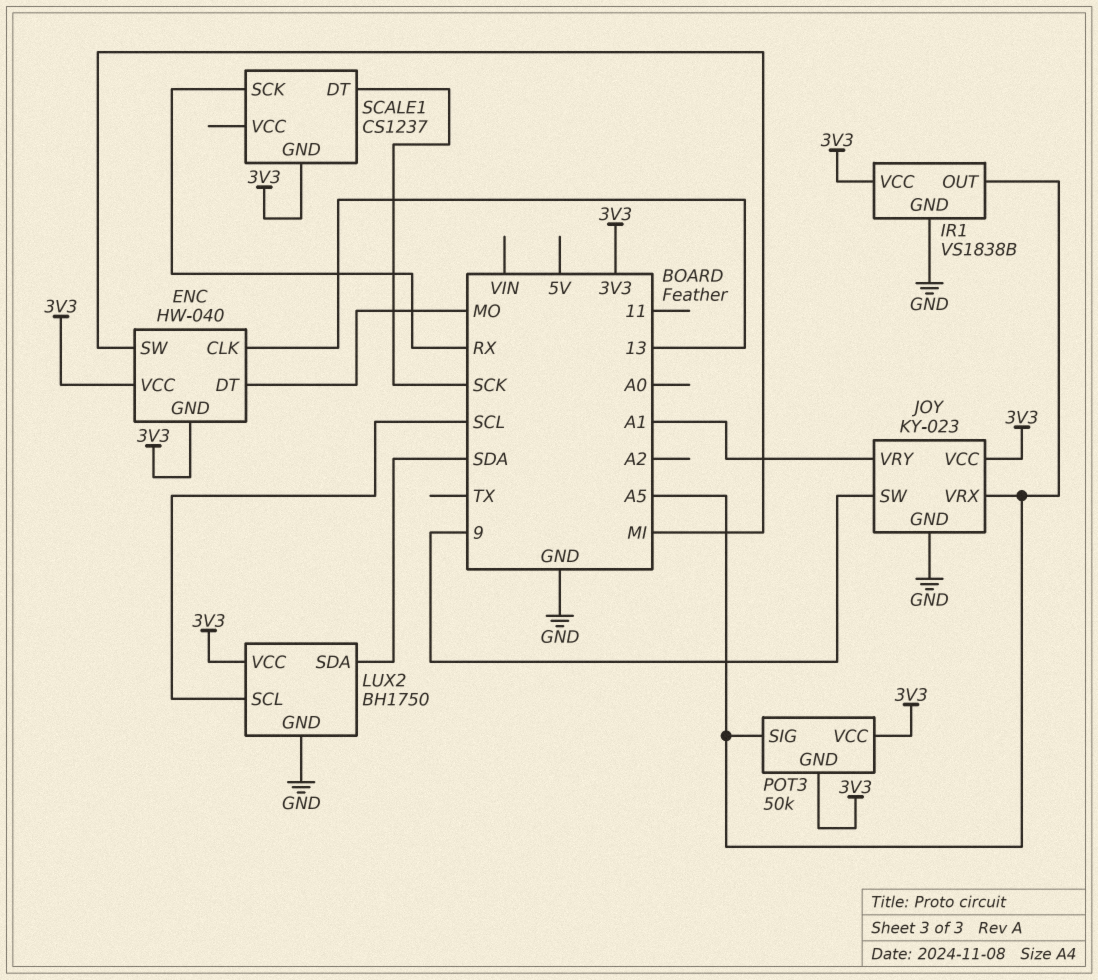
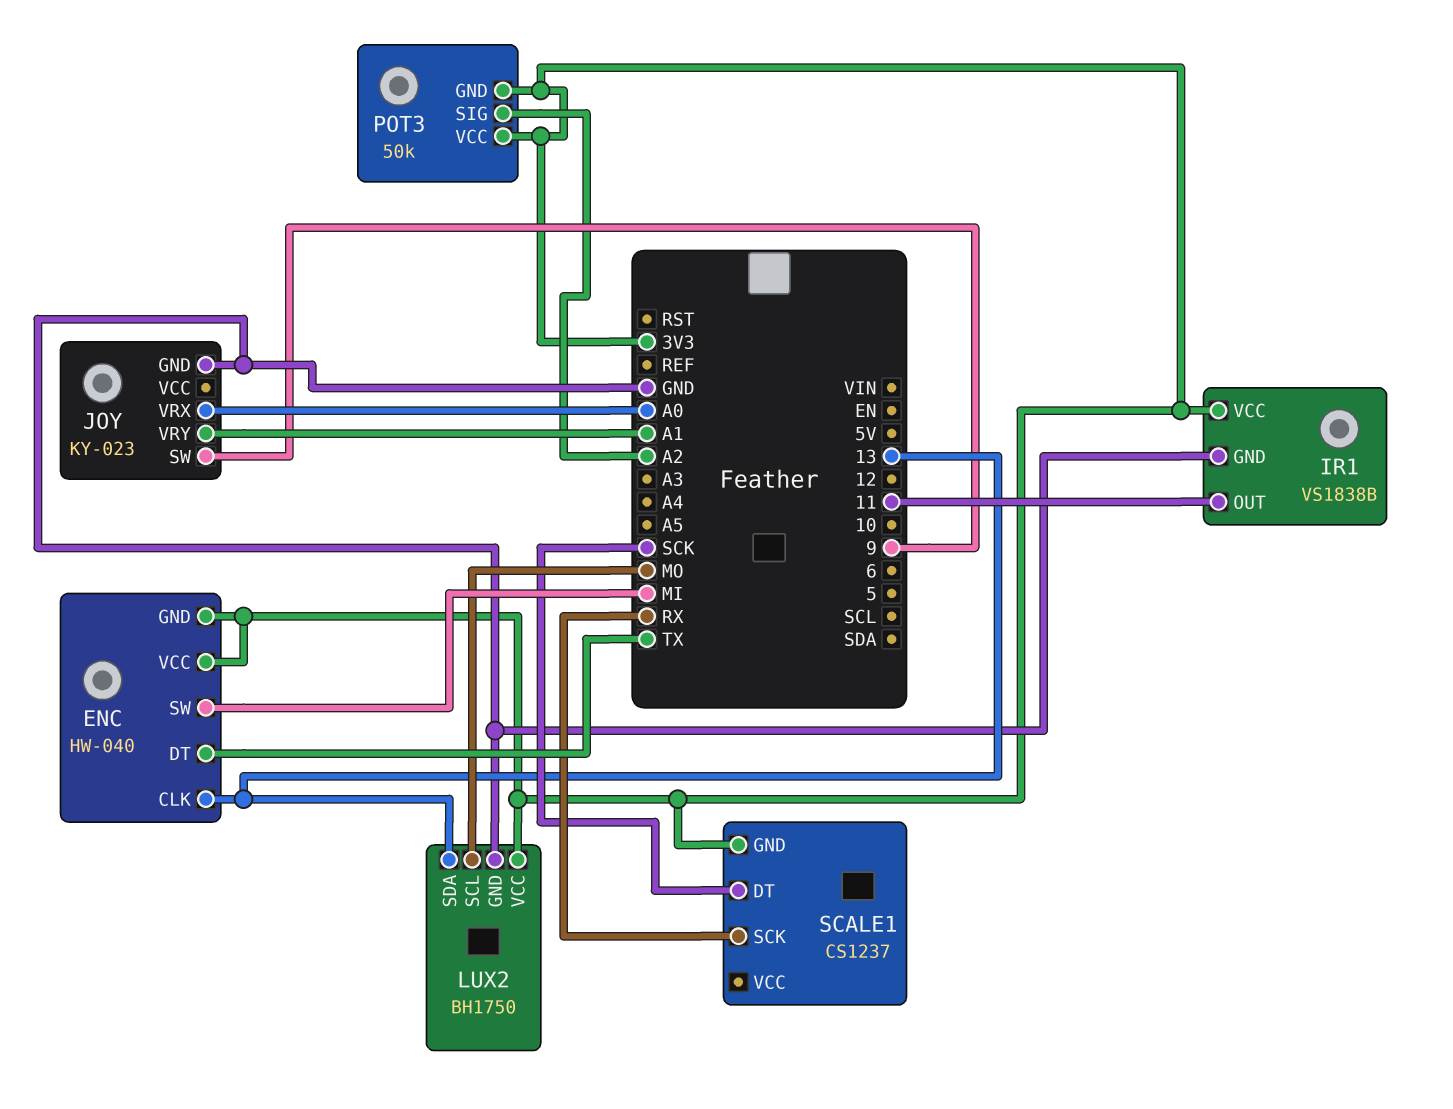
ENC pin DT: MO -> TX
IR1 pin OUT: A5 -> 11
JOY pin VCC: 3V3 -> none
JOY pin VRX: A5 -> A0
LUX2 pin SCL: SCL -> MO
LUX2 pin SDA: SDA -> 13
POT3 pin SIG: A5 -> A2

